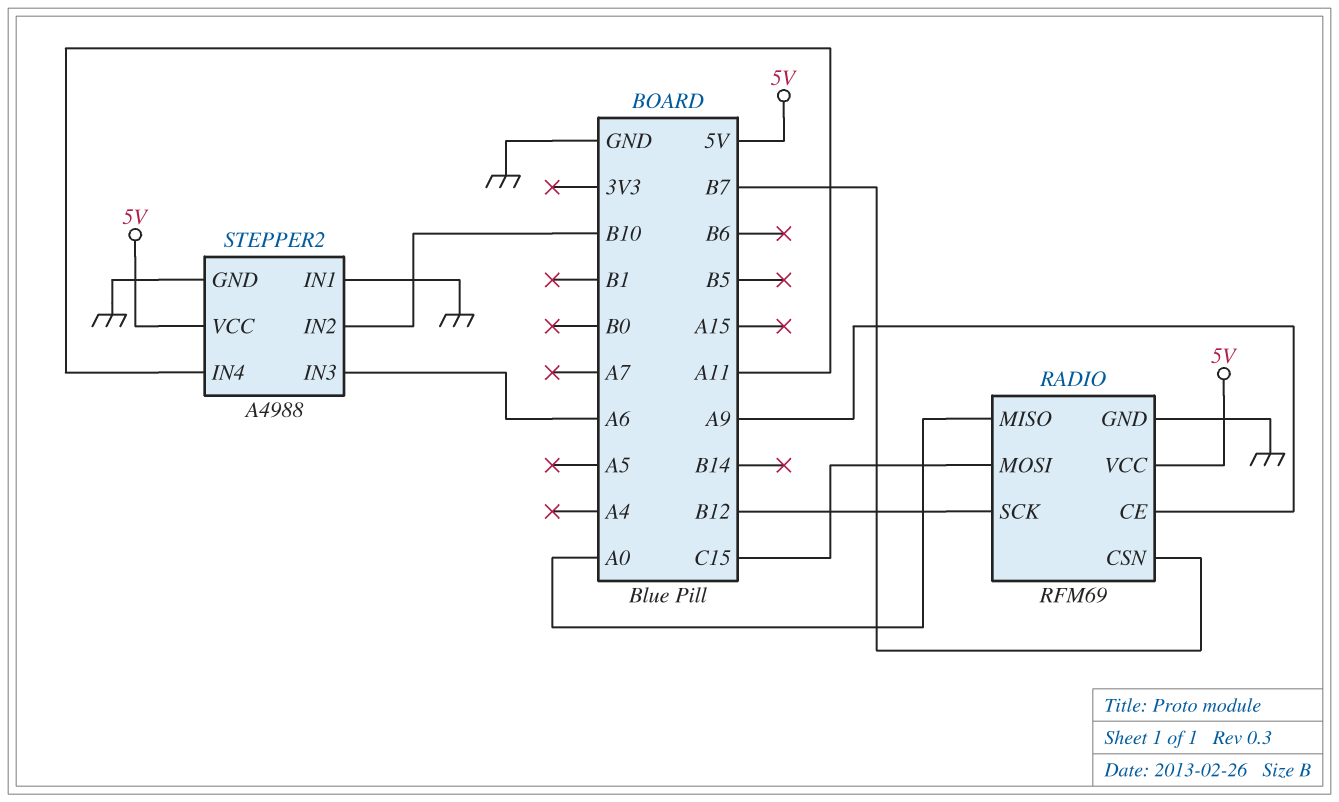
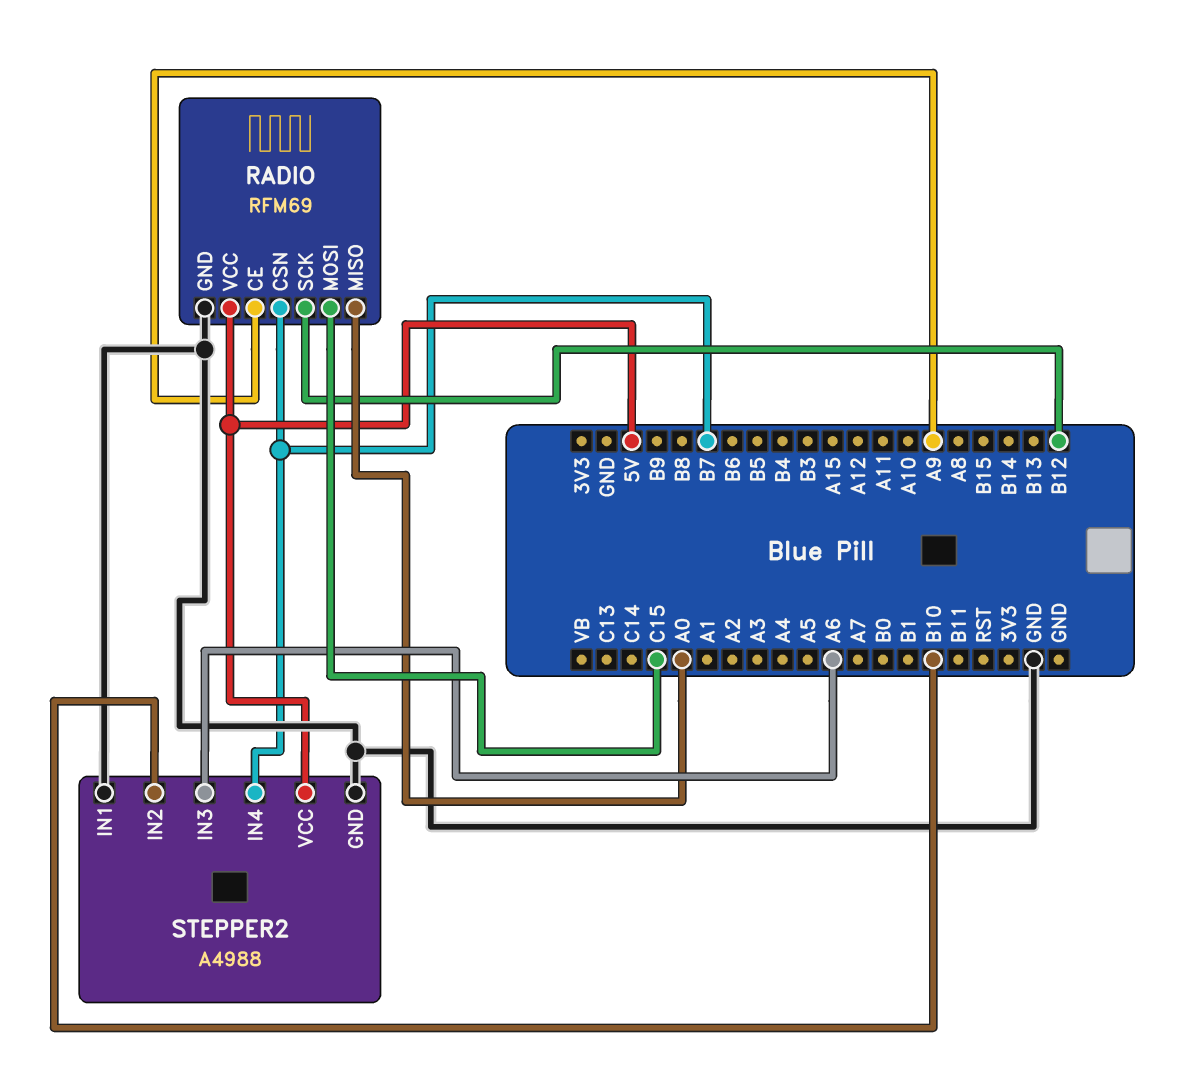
STEPPER2 pin IN4: A11 -> B7

